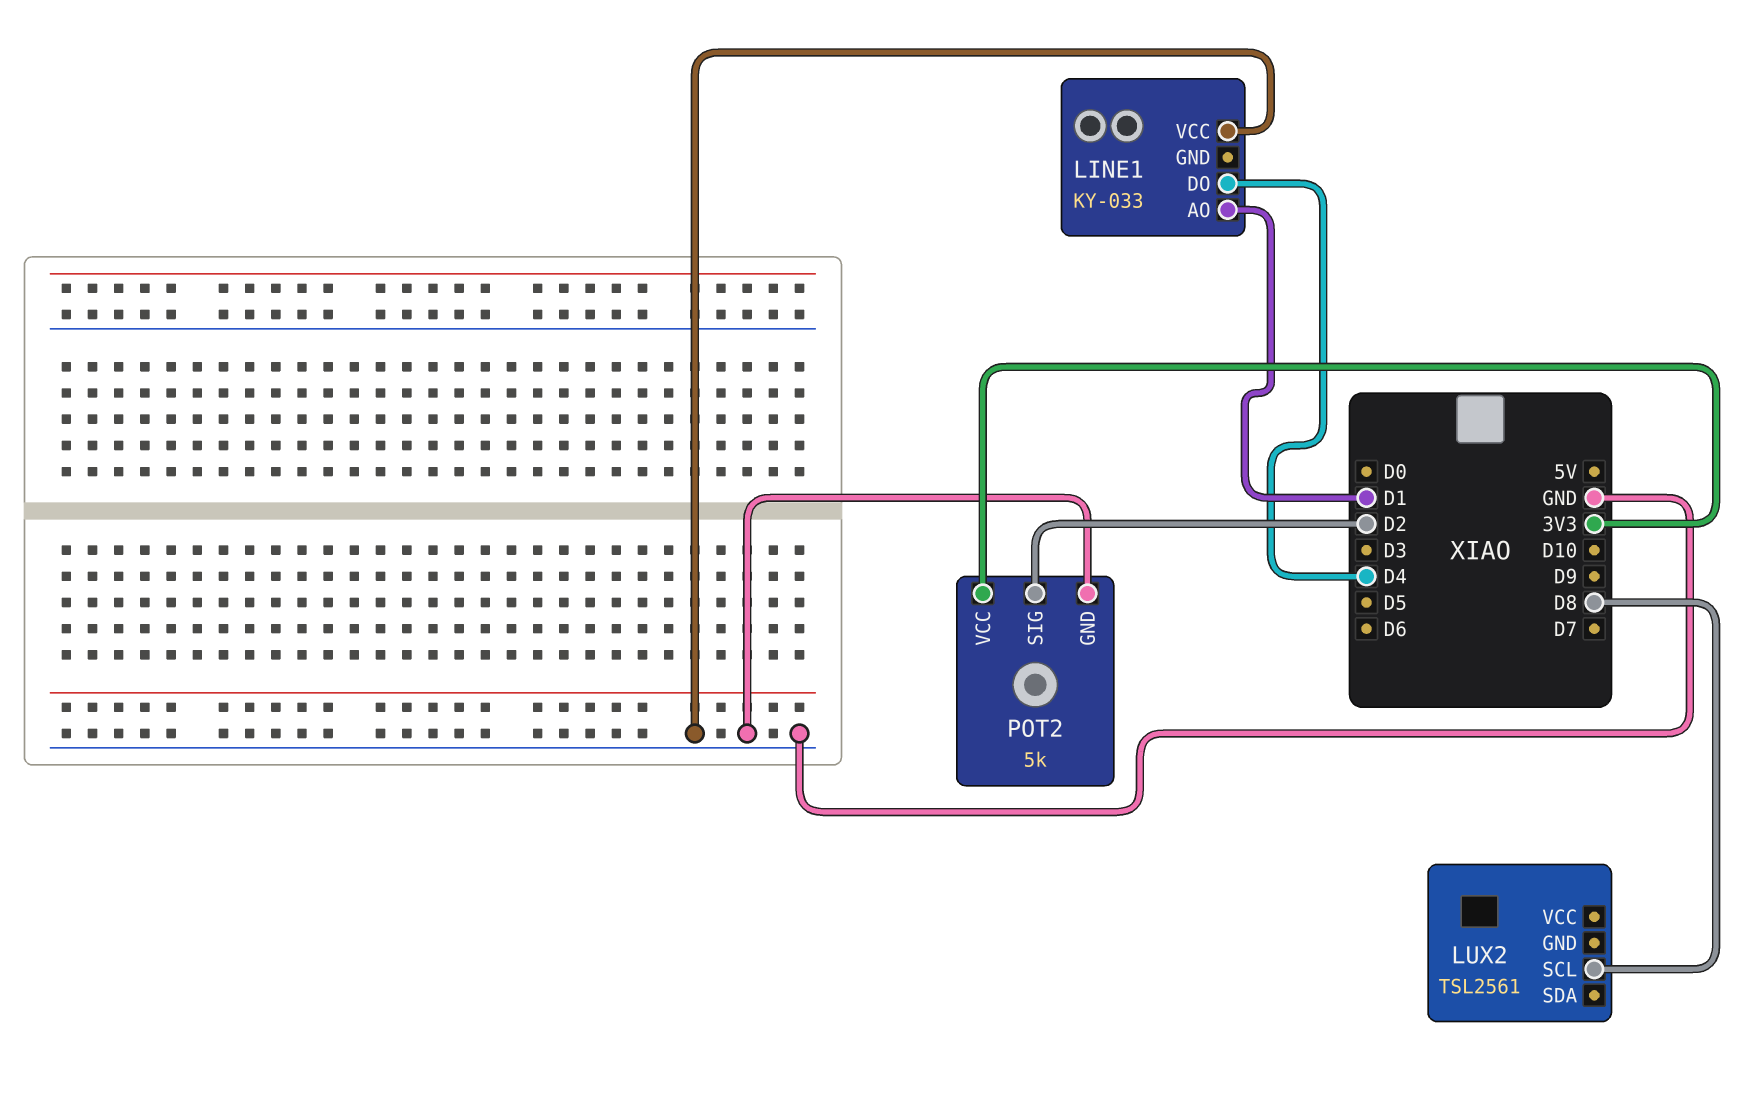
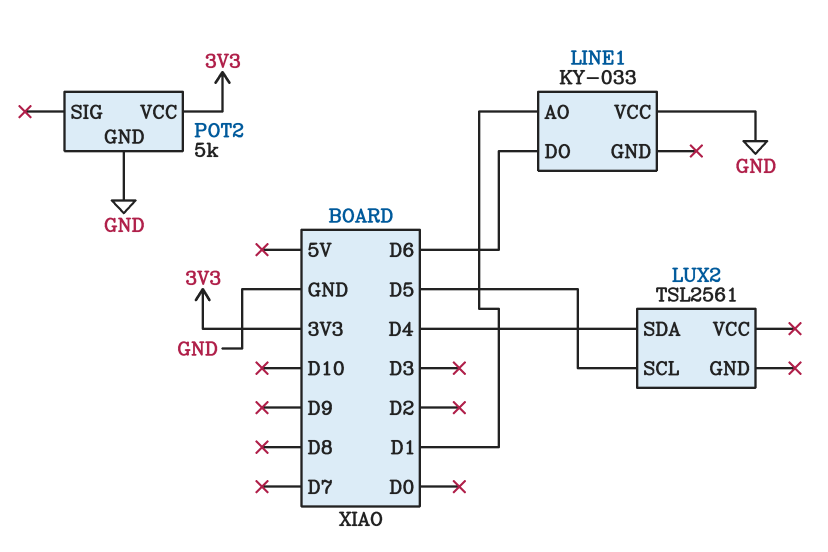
LINE1 pin DO: D4 -> D6
LUX2 pin SCL: D8 -> D5
LUX2 pin SDA: none -> D4
POT2 pin SIG: D2 -> none

